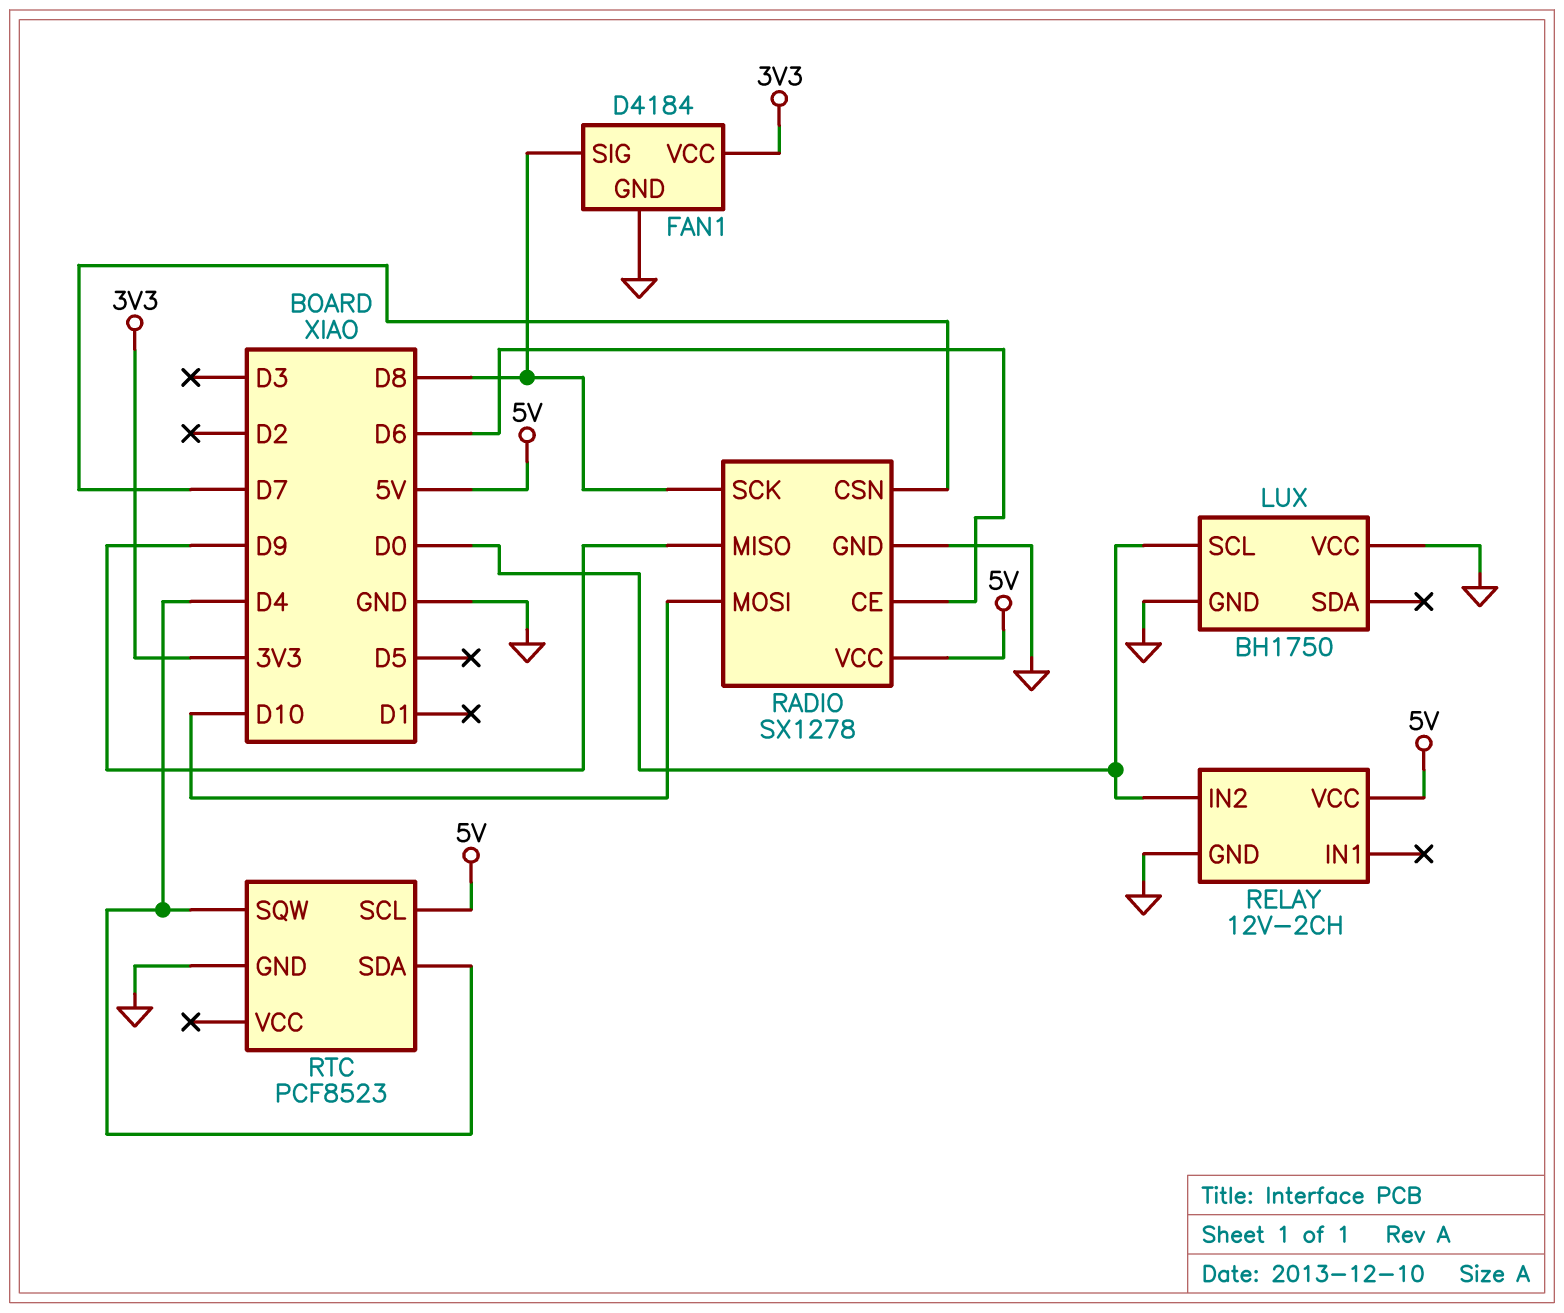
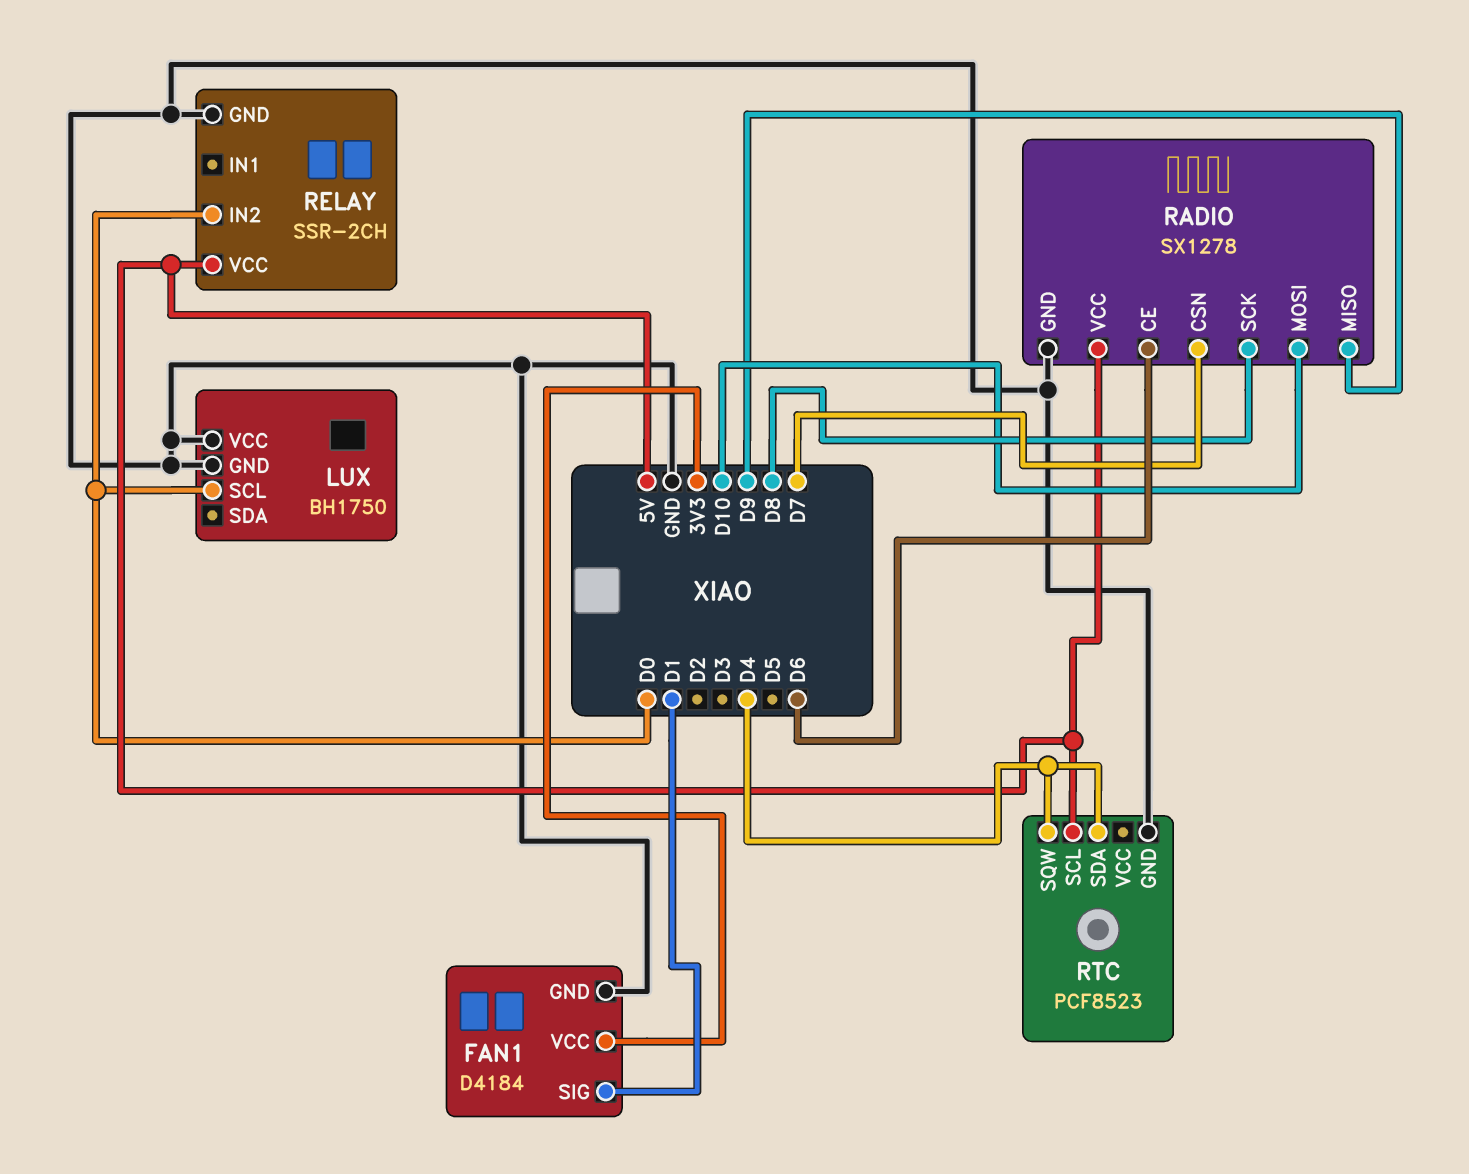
FAN1 pin SIG: D8 -> D1
RELAY: 12V-2CH -> SSR-2CH

